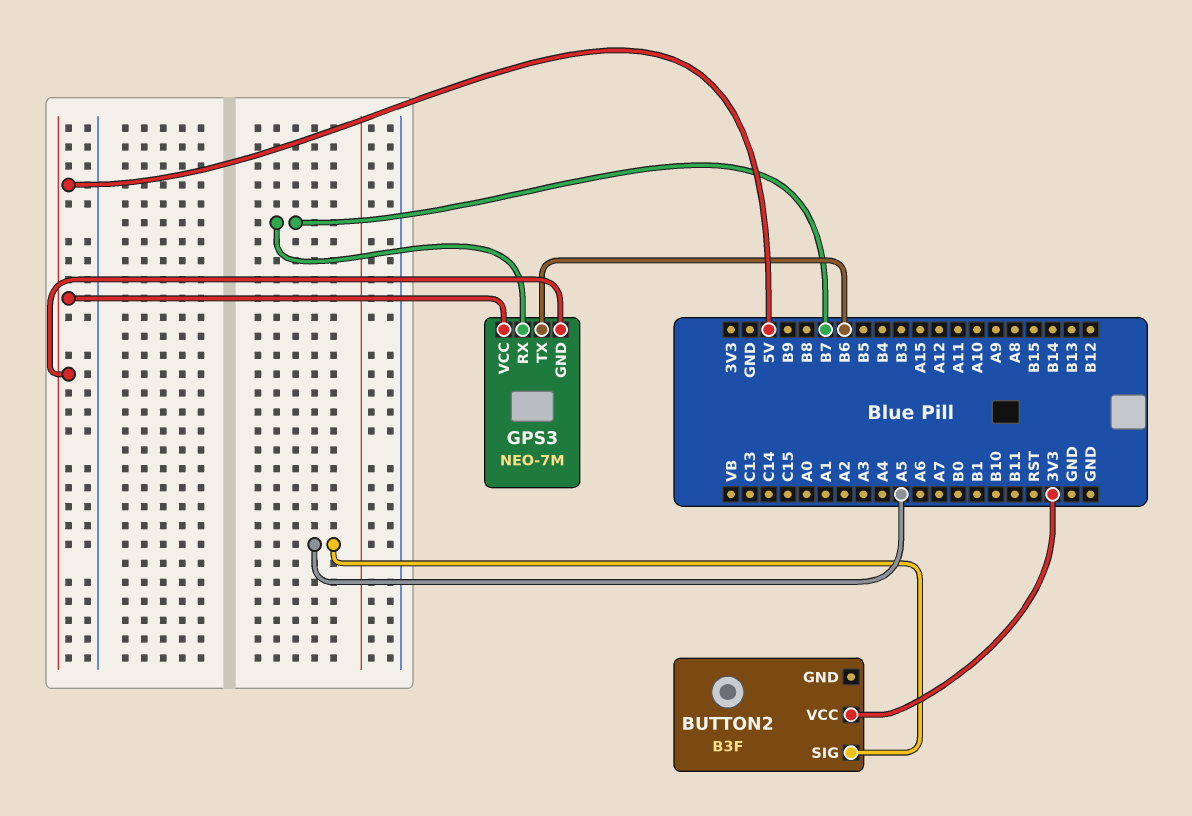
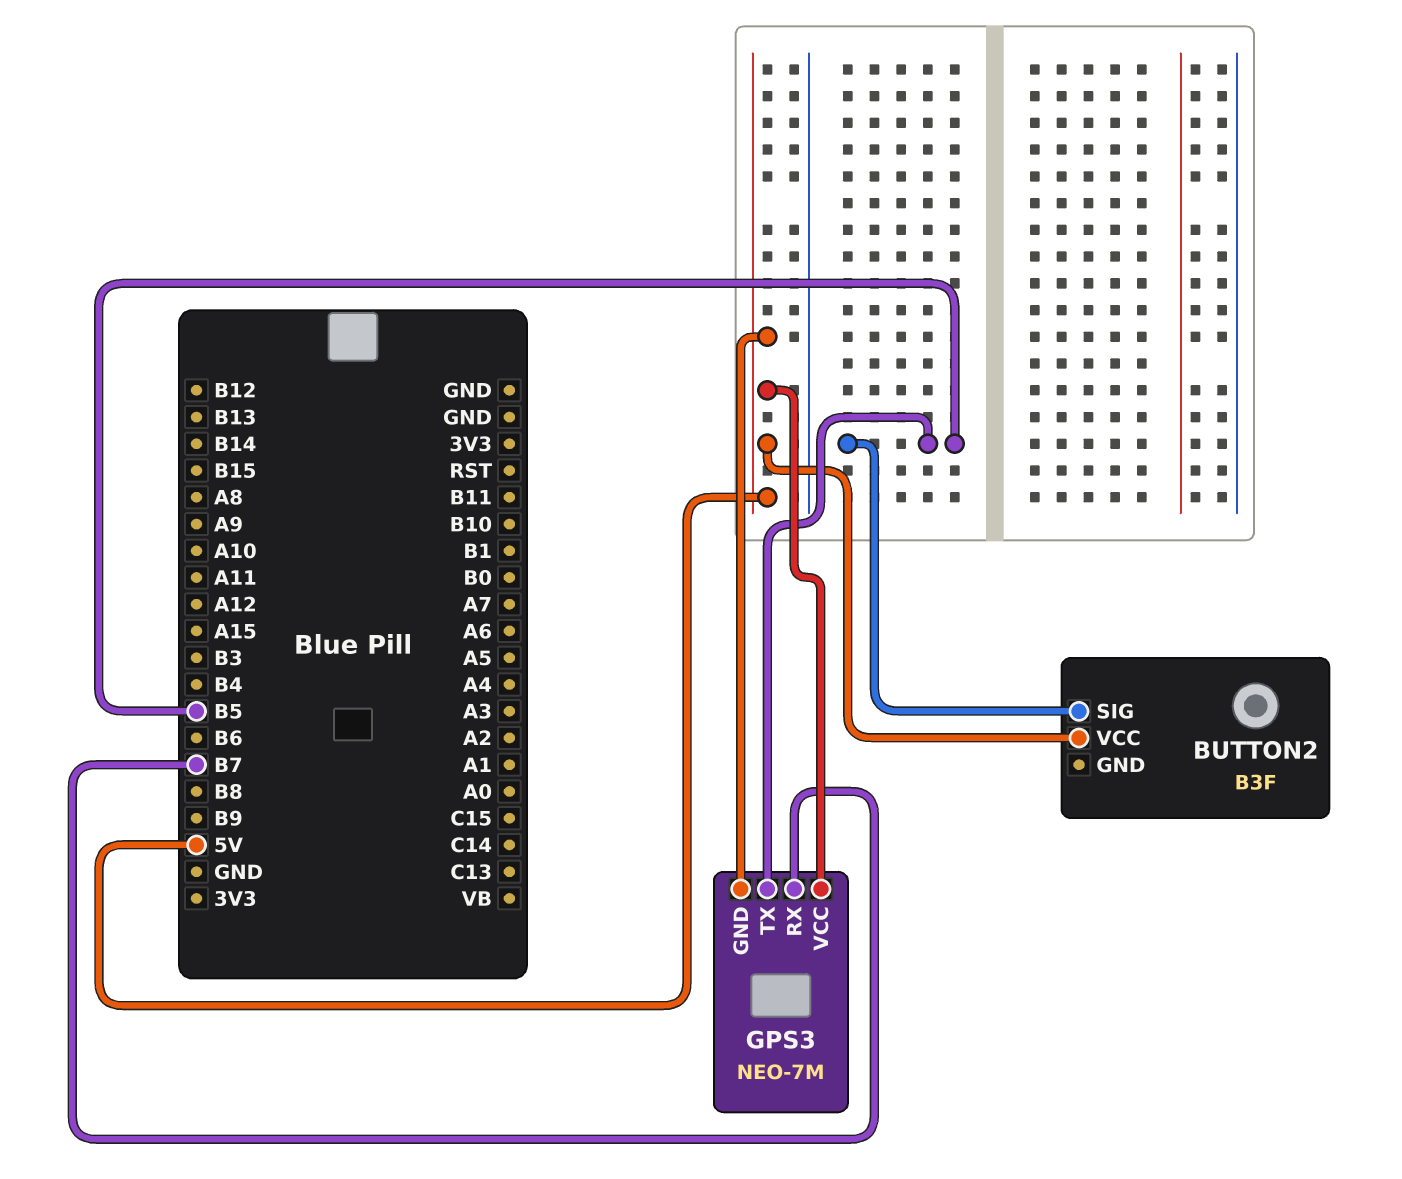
BUTTON2 pin SIG: A5 -> B5
BUTTON2 pin VCC: 3V3 -> 5V
GPS3 pin TX: B6 -> B5

